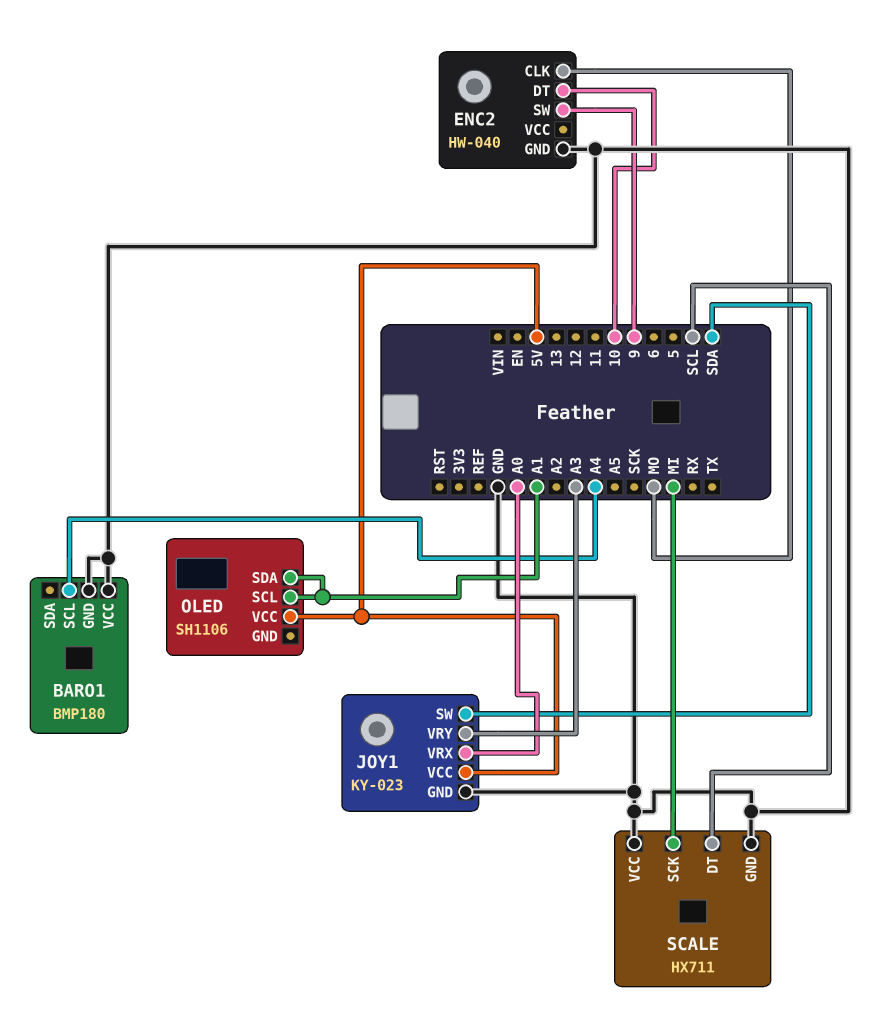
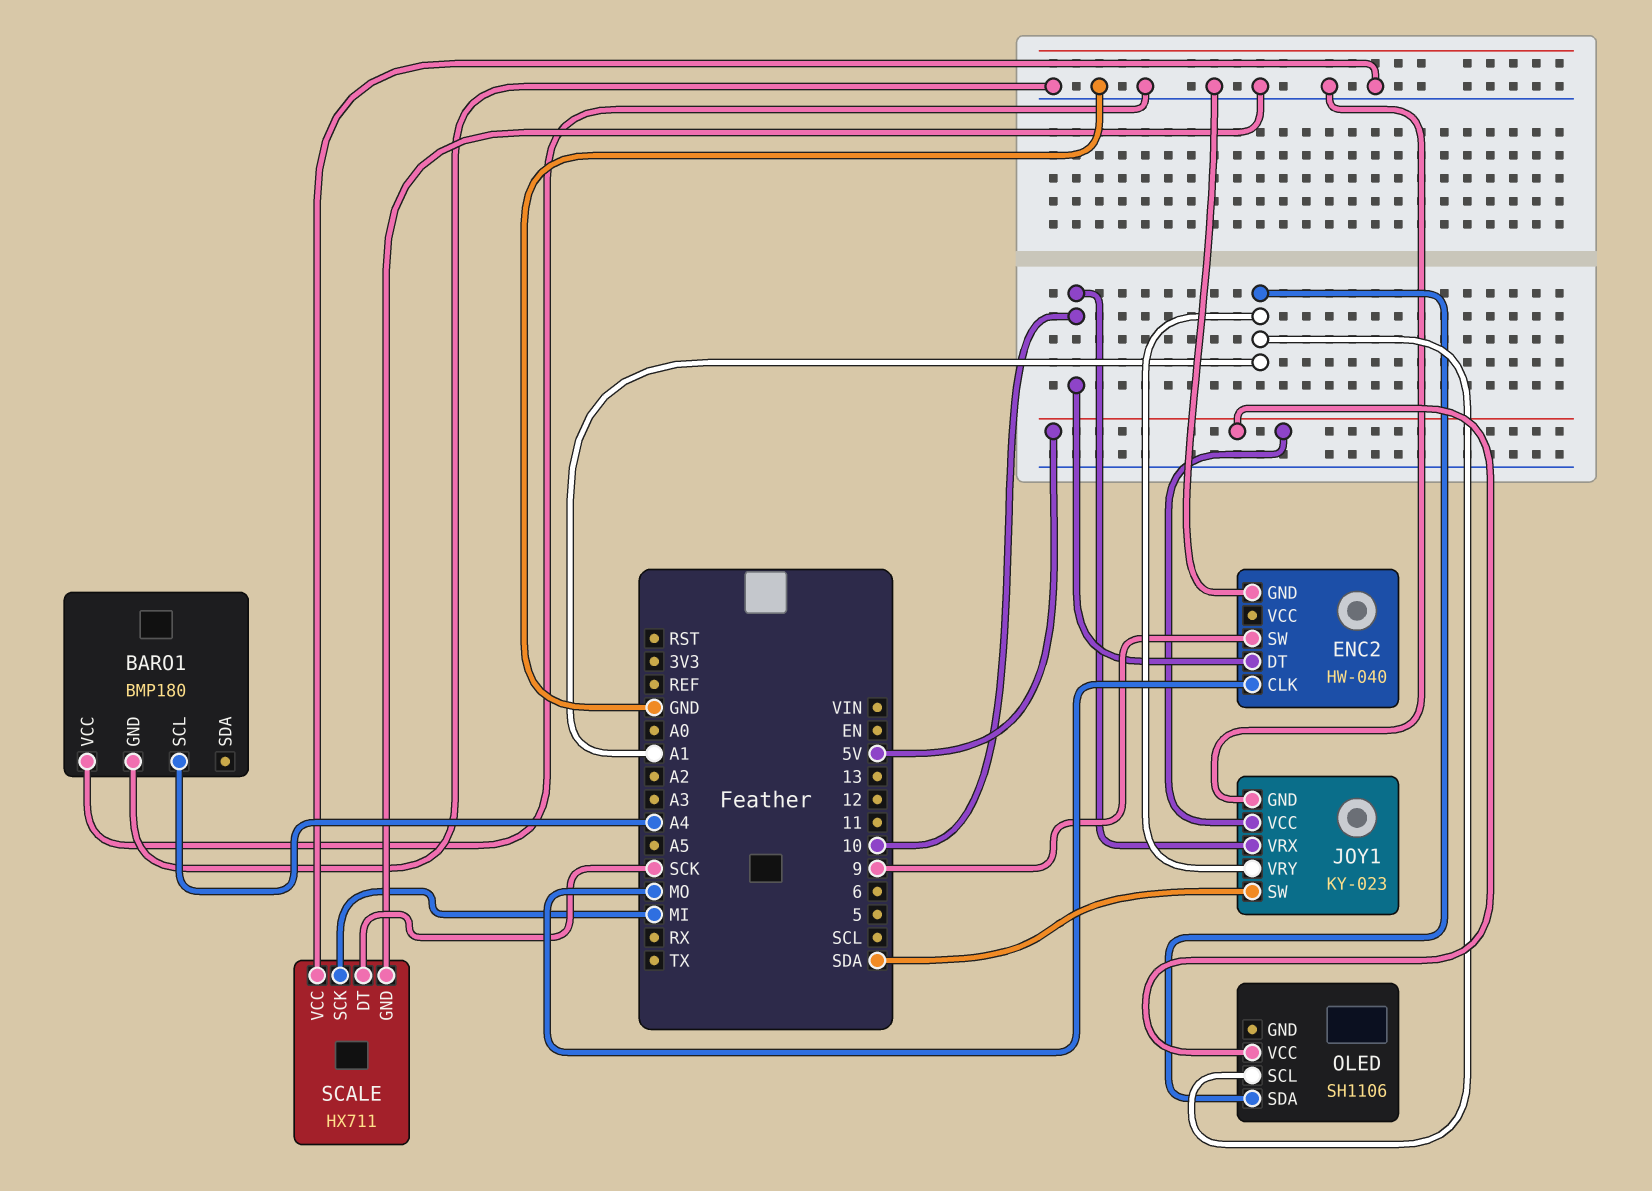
JOY1 pin VRX: A0 -> 10
JOY1 pin VRY: A3 -> A1
SCALE pin DT: SCL -> SCK

